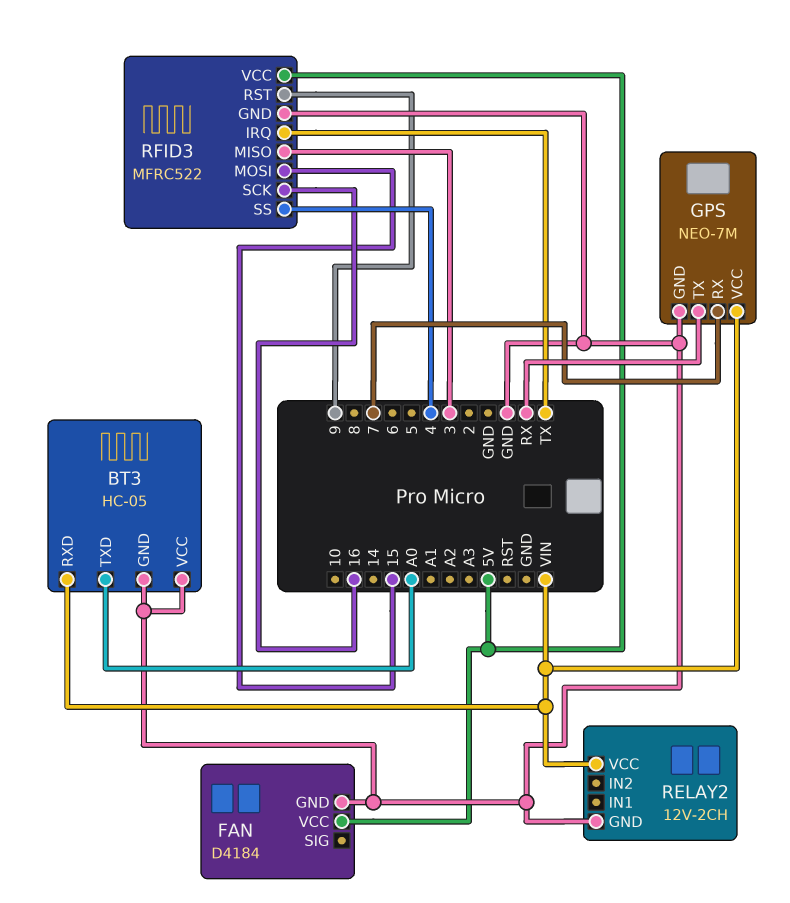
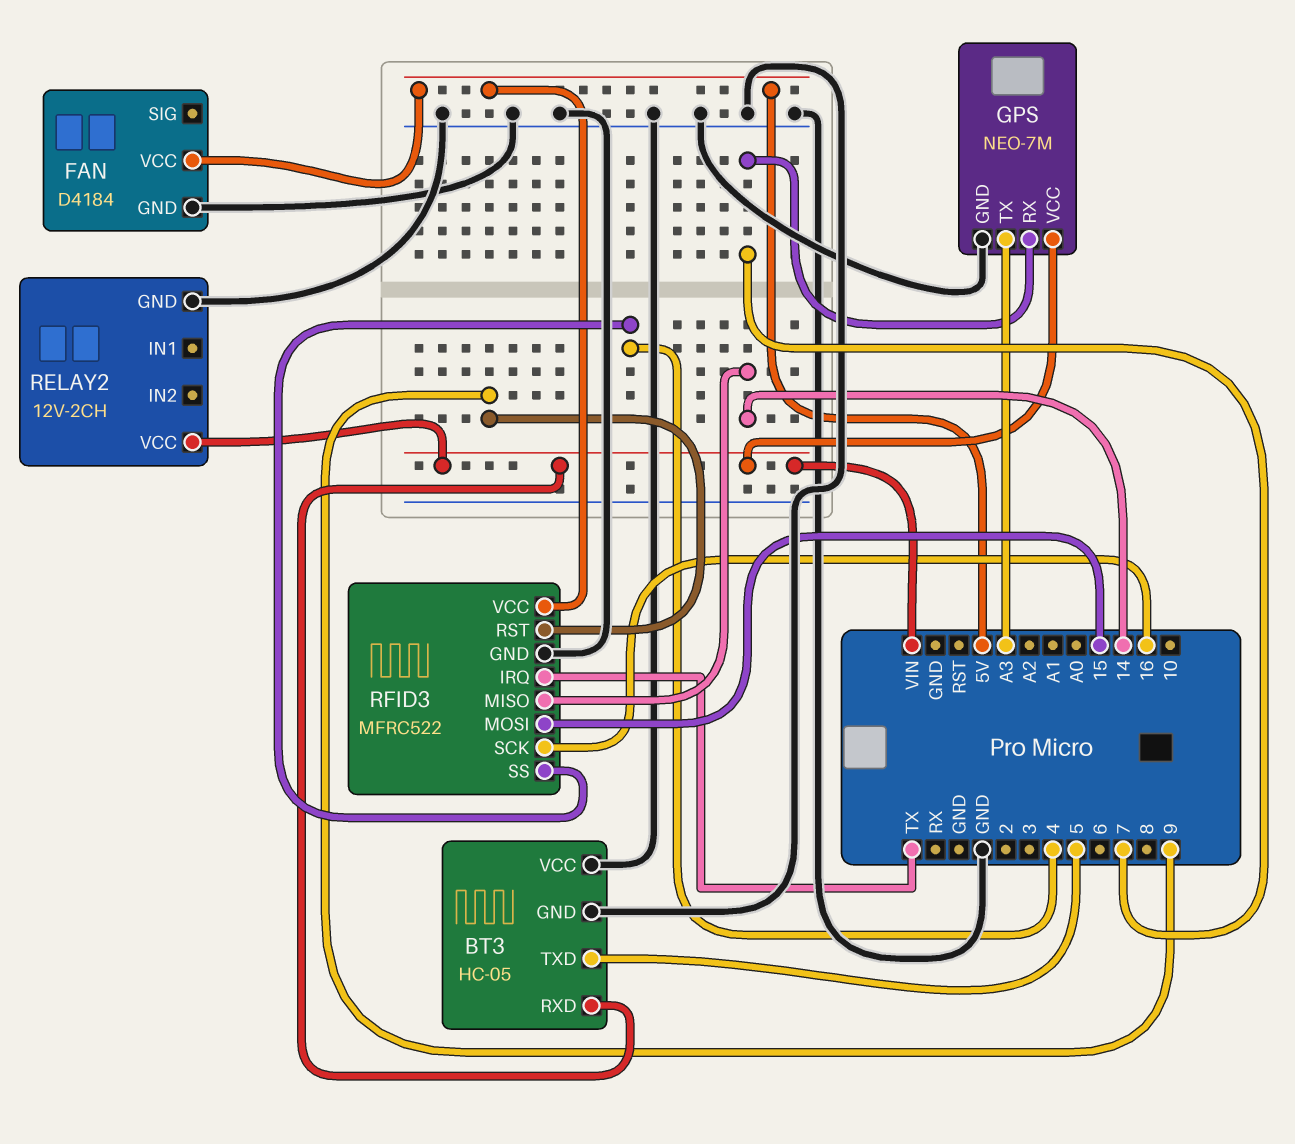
BT3 pin TXD: A0 -> 5
GPS pin TX: RX -> A3
RFID3 pin MISO: 3 -> 14

